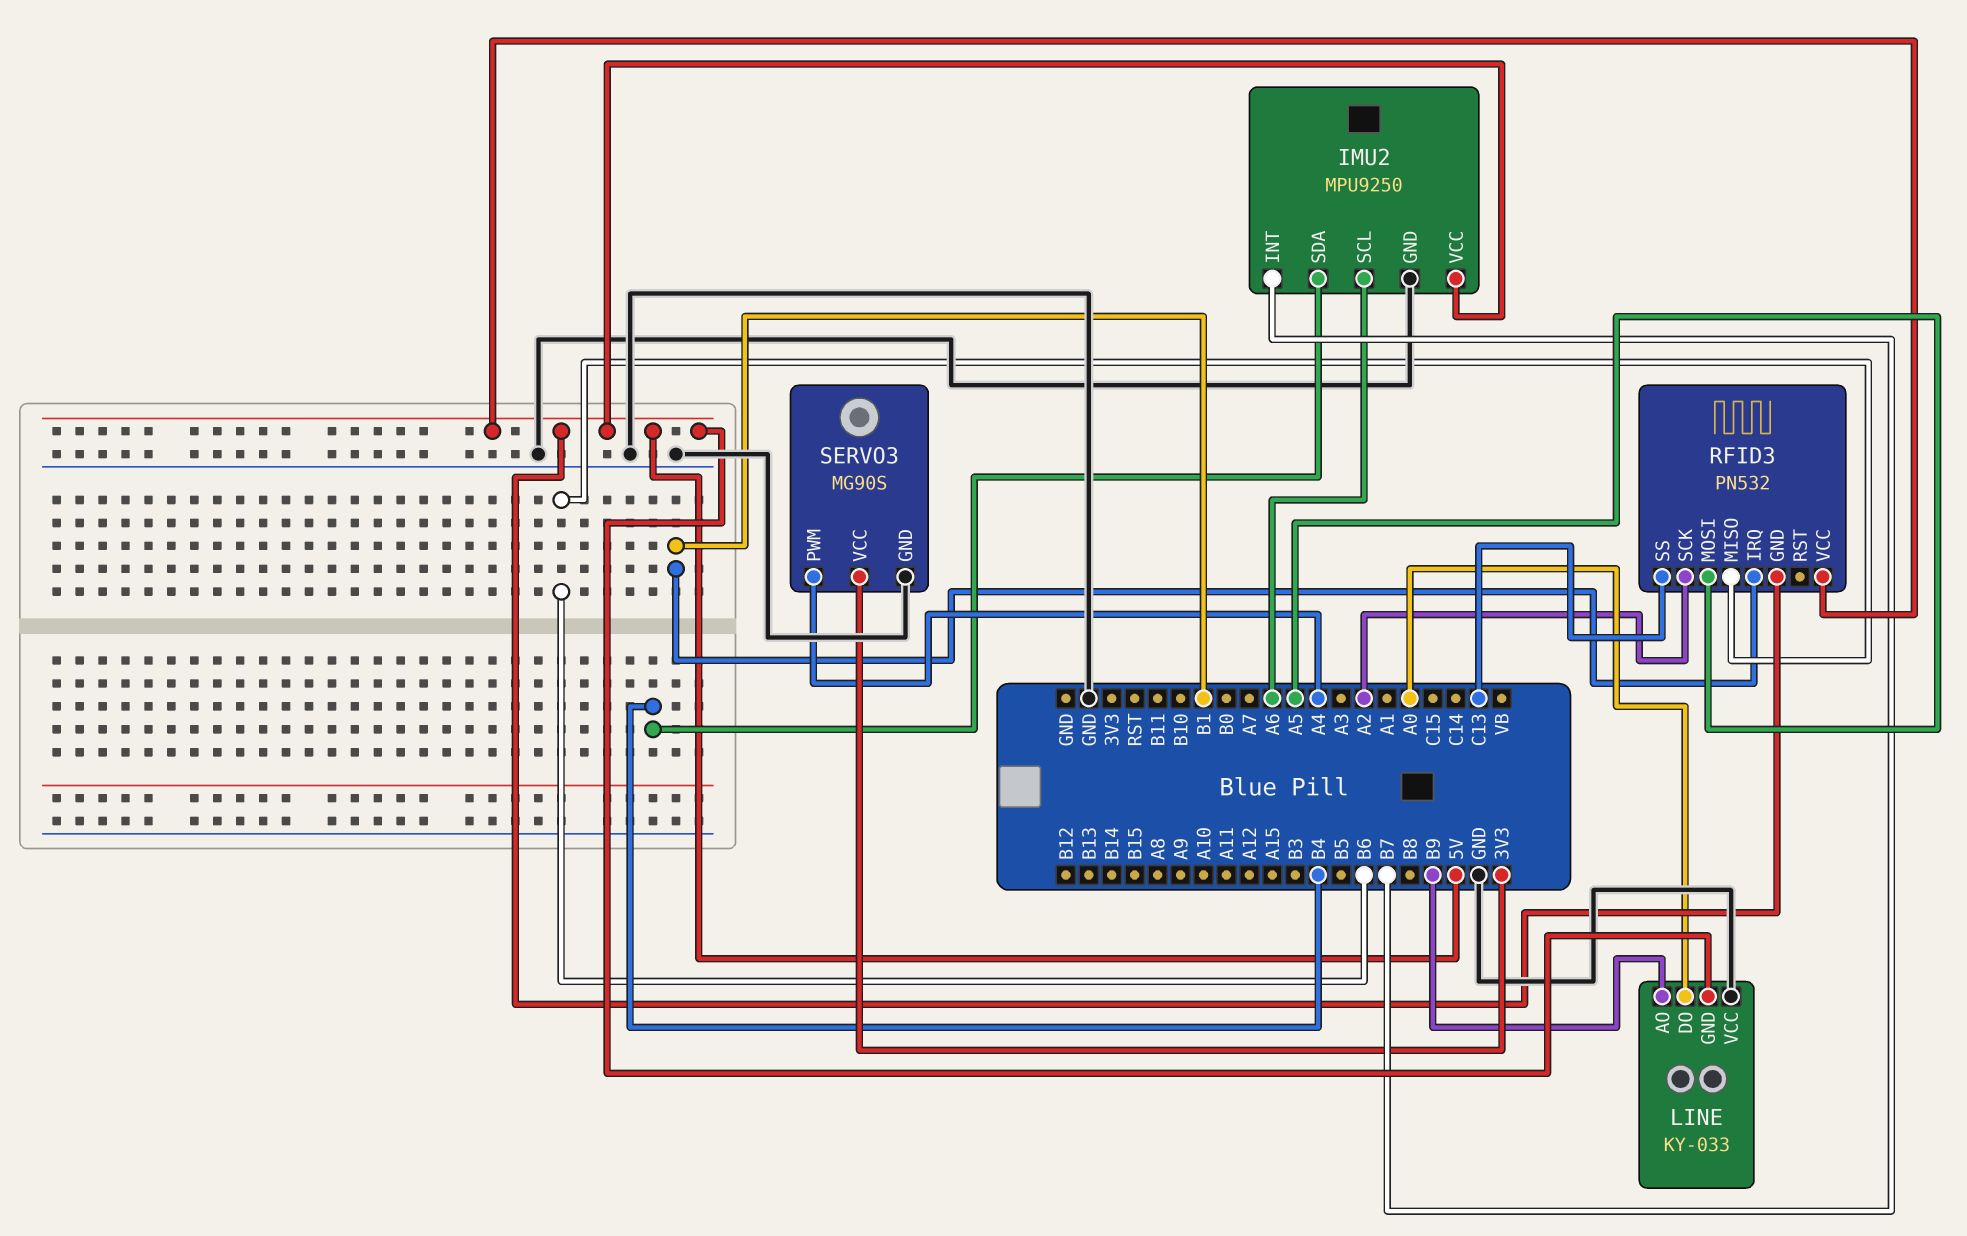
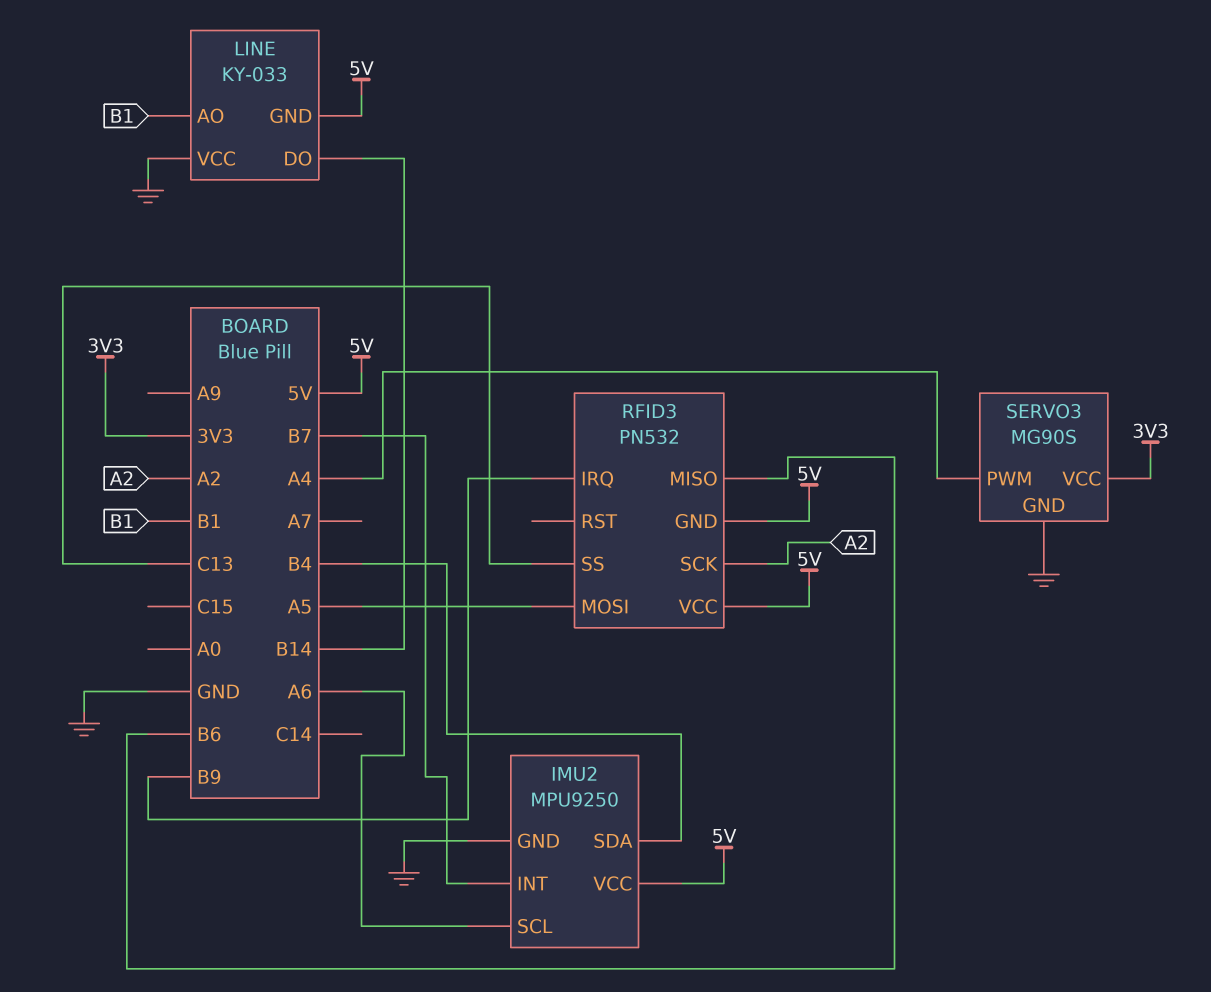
LINE pin AO: B9 -> B1
LINE pin DO: A0 -> B14
RFID3 pin IRQ: B1 -> B9

